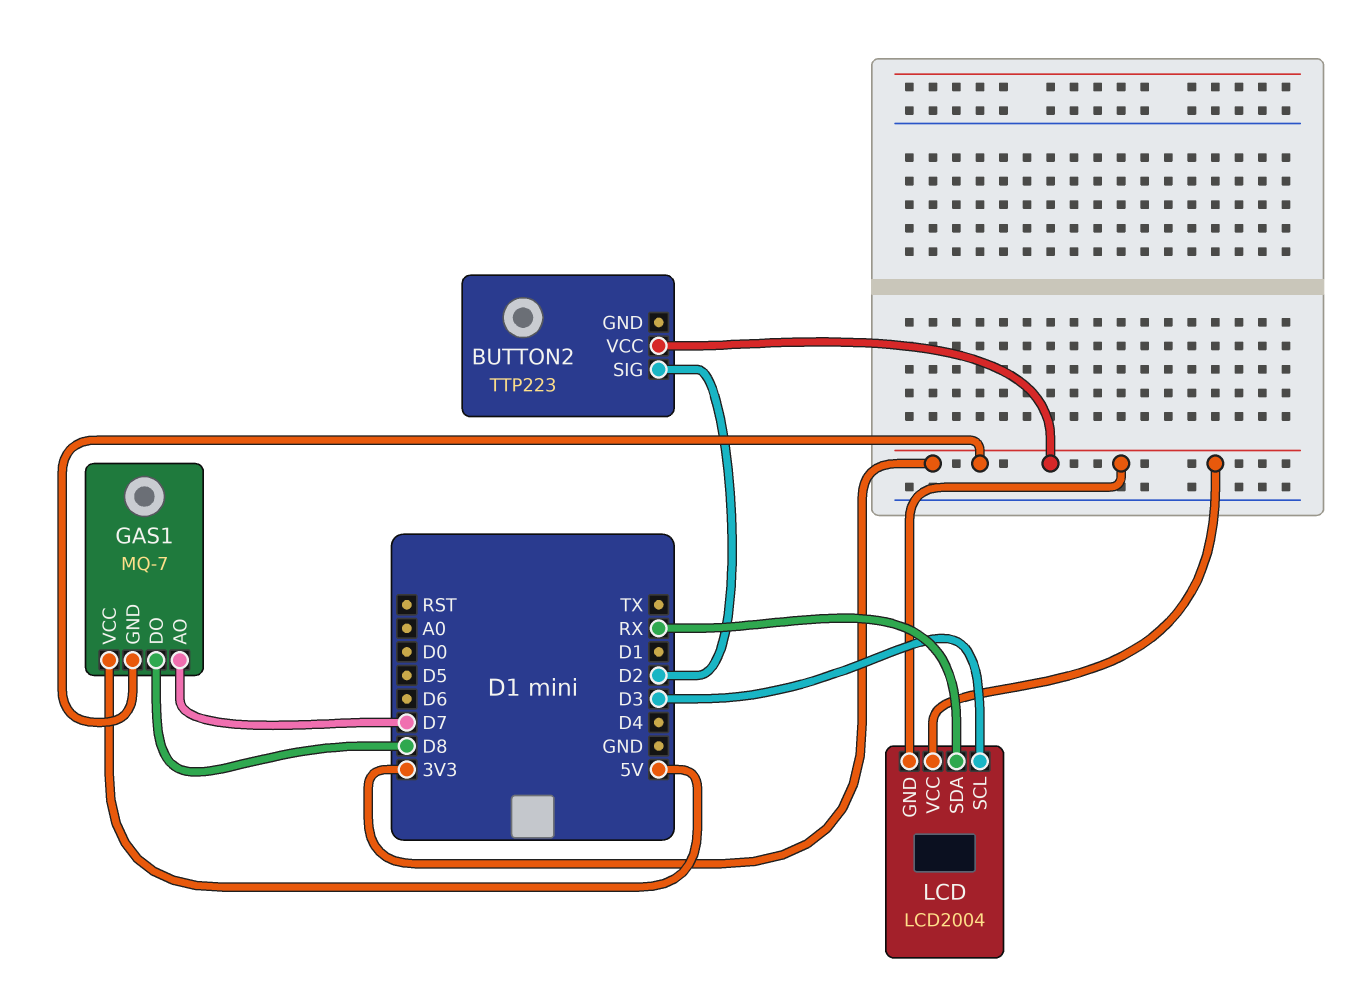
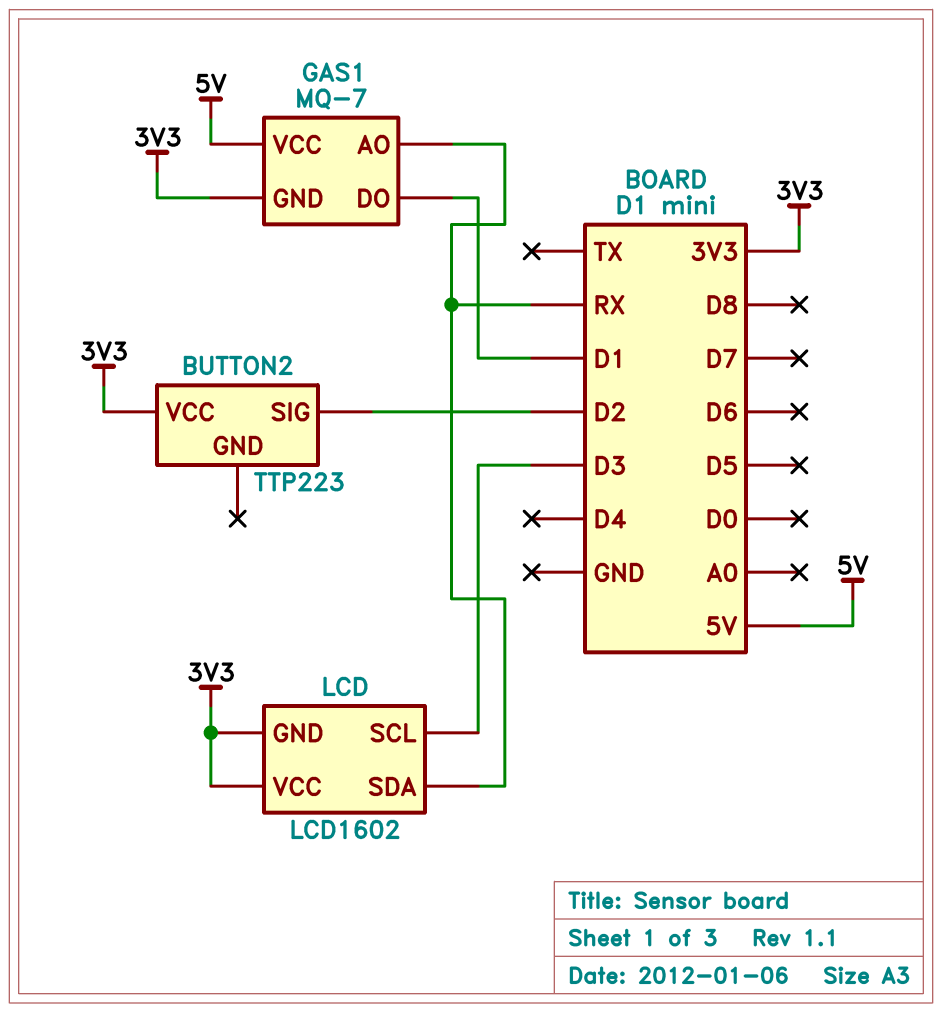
GAS1 pin AO: D7 -> RX
GAS1 pin DO: D8 -> D1
LCD: LCD2004 -> LCD1602

